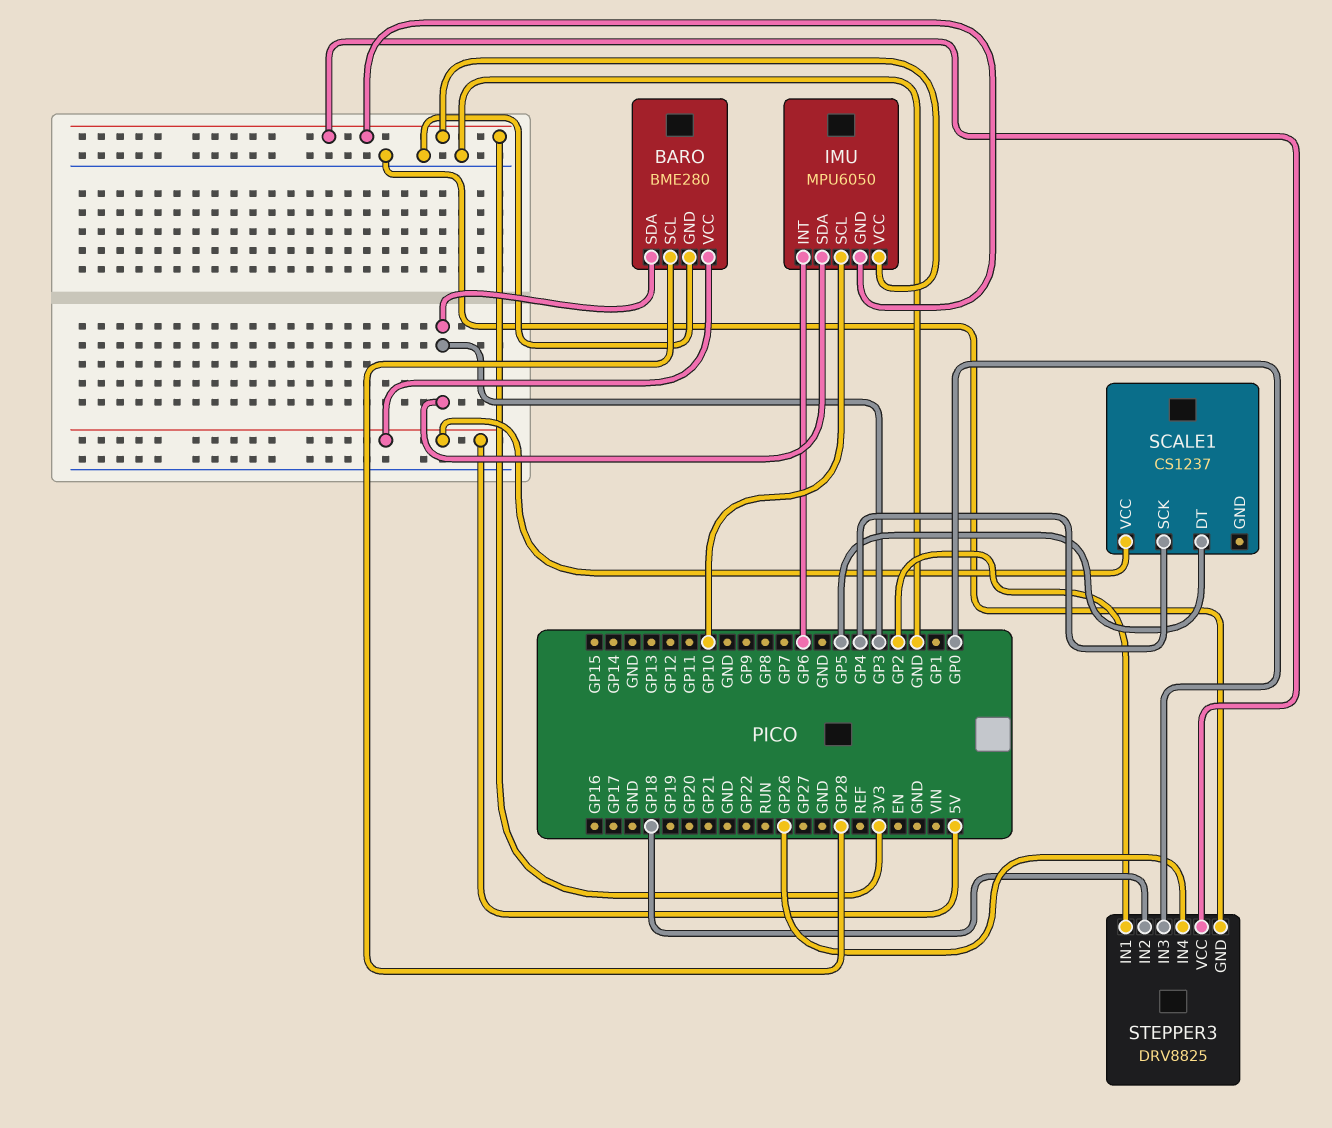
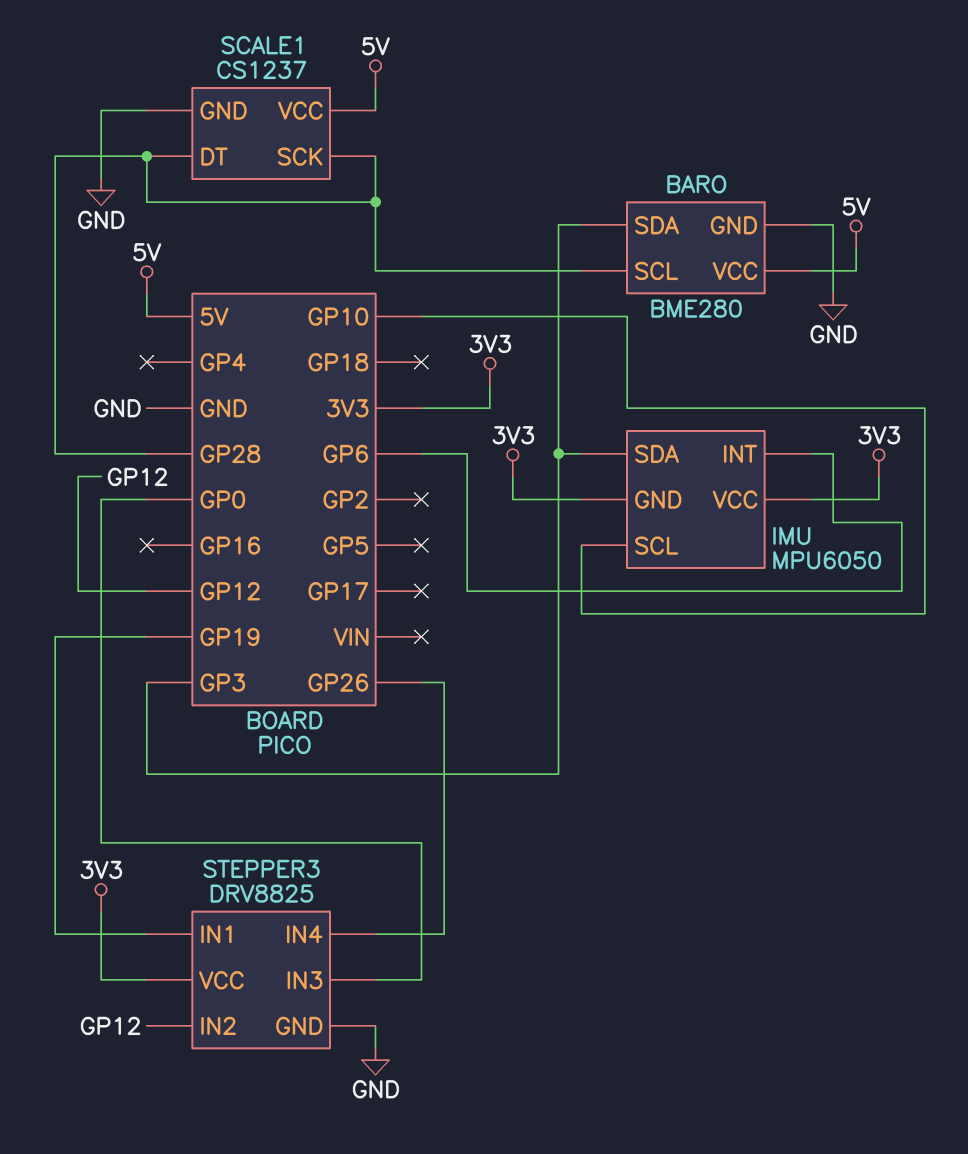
SCALE1 pin DT: GP5 -> GP28
SCALE1 pin GND: none -> GND
SCALE1 pin SCK: GP4 -> GP28
STEPPER3 pin IN1: GP2 -> GP19
STEPPER3 pin IN2: GP18 -> GP12

